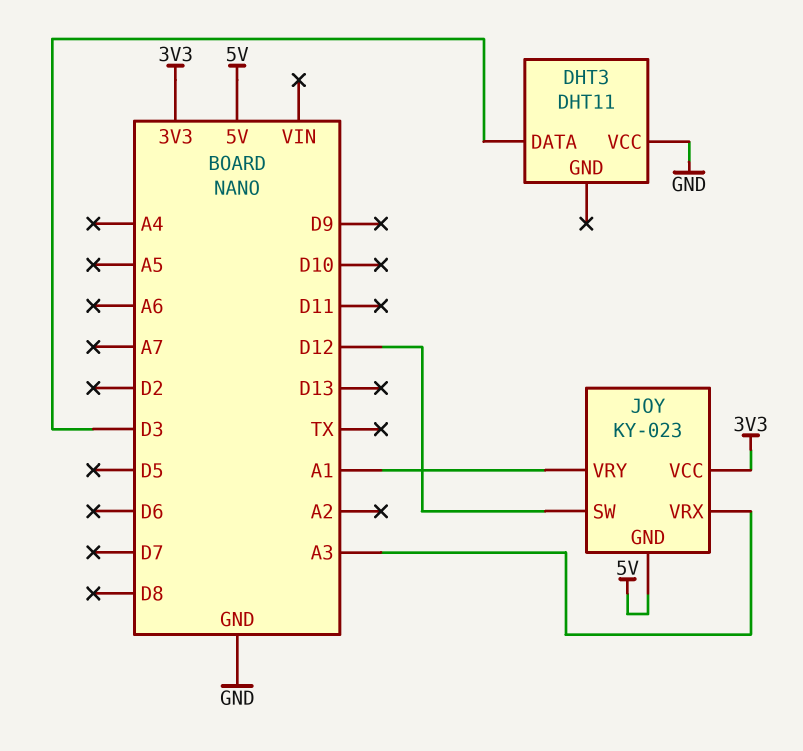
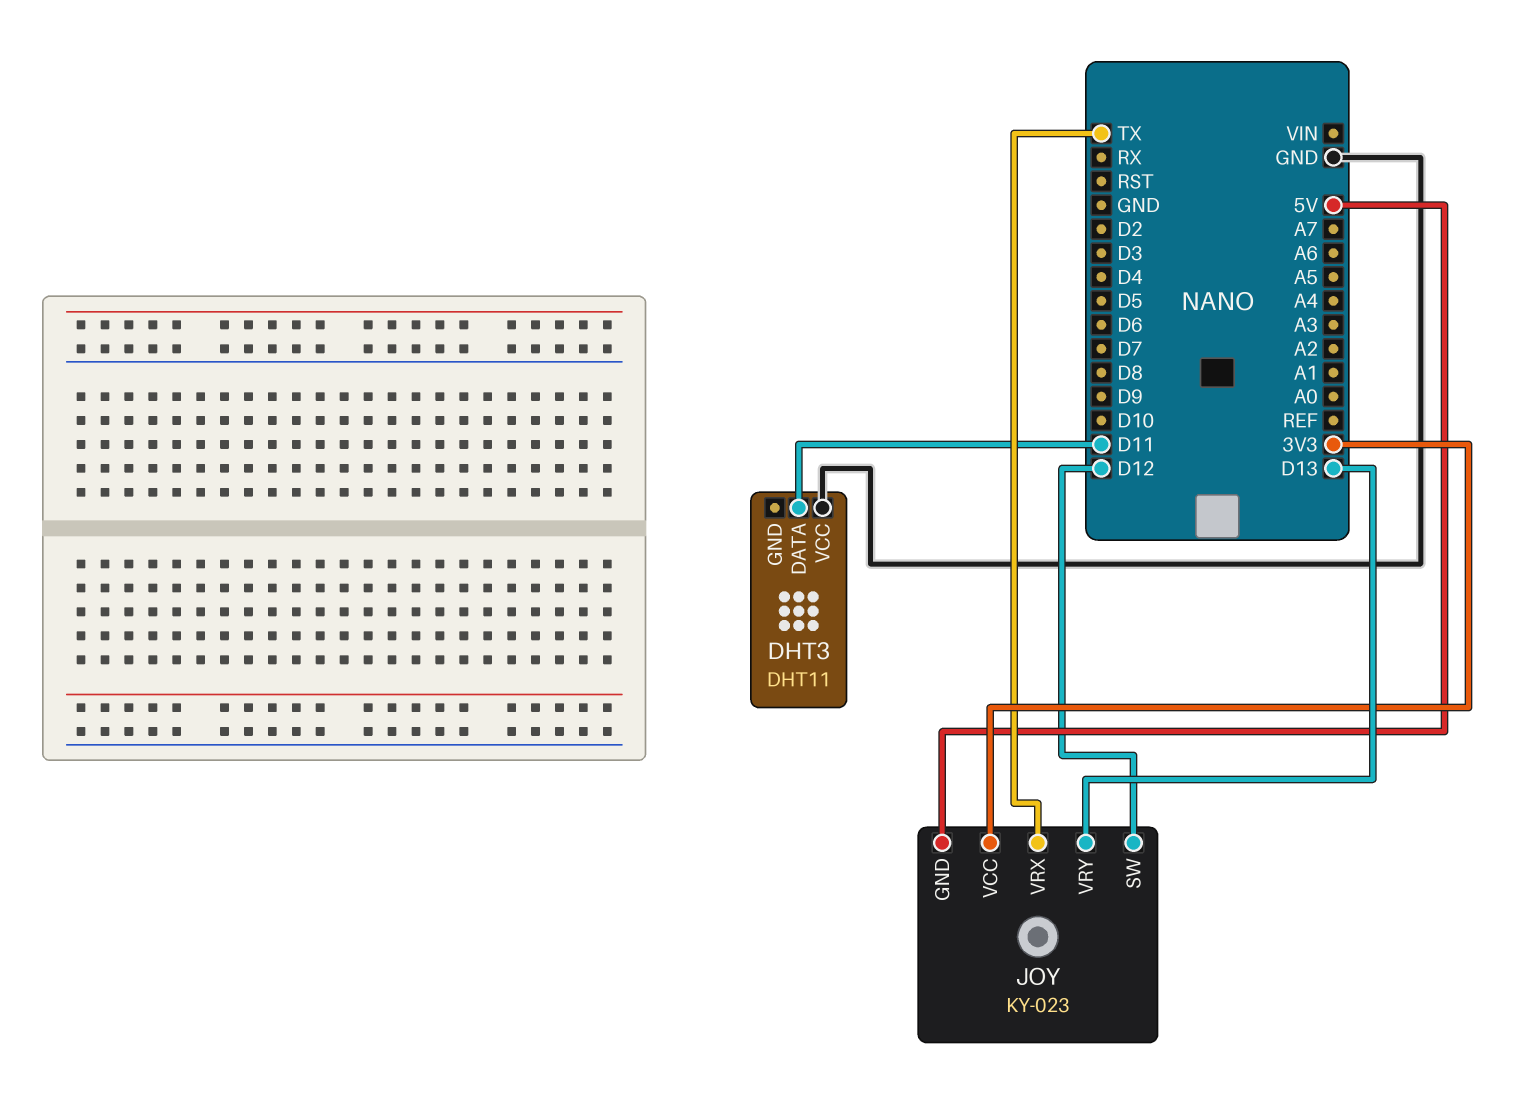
DHT3 pin DATA: D3 -> D11
JOY pin VRX: A3 -> TX
JOY pin VRY: A1 -> D13

